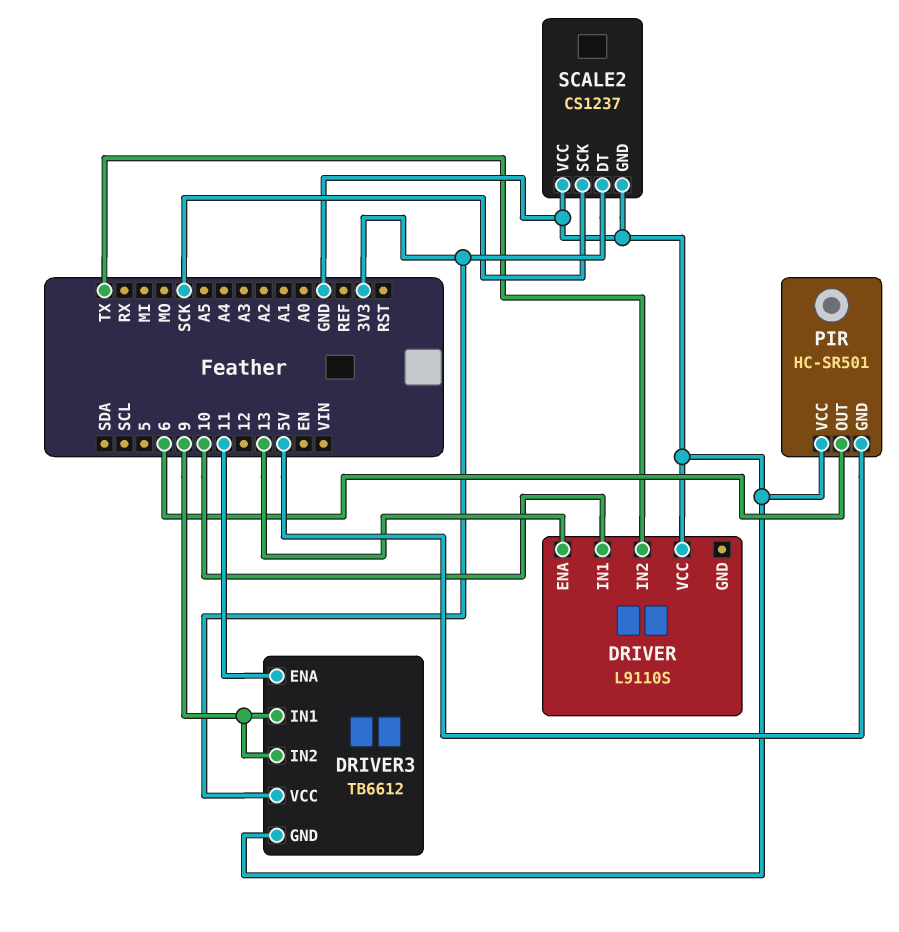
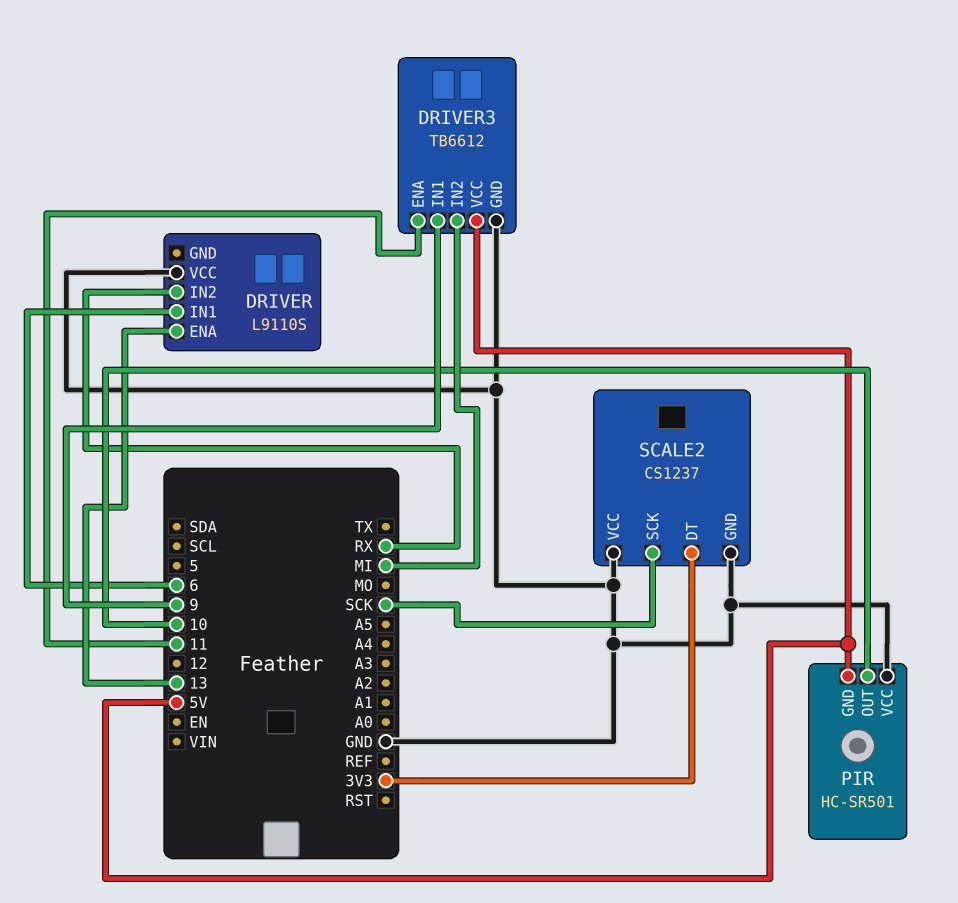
DRIVER pin IN1: 10 -> 6
DRIVER pin IN2: TX -> RX
DRIVER3 pin IN2: 9 -> MI
DRIVER3 pin VCC: 3V3 -> 5V
PIR pin OUT: 6 -> 10

